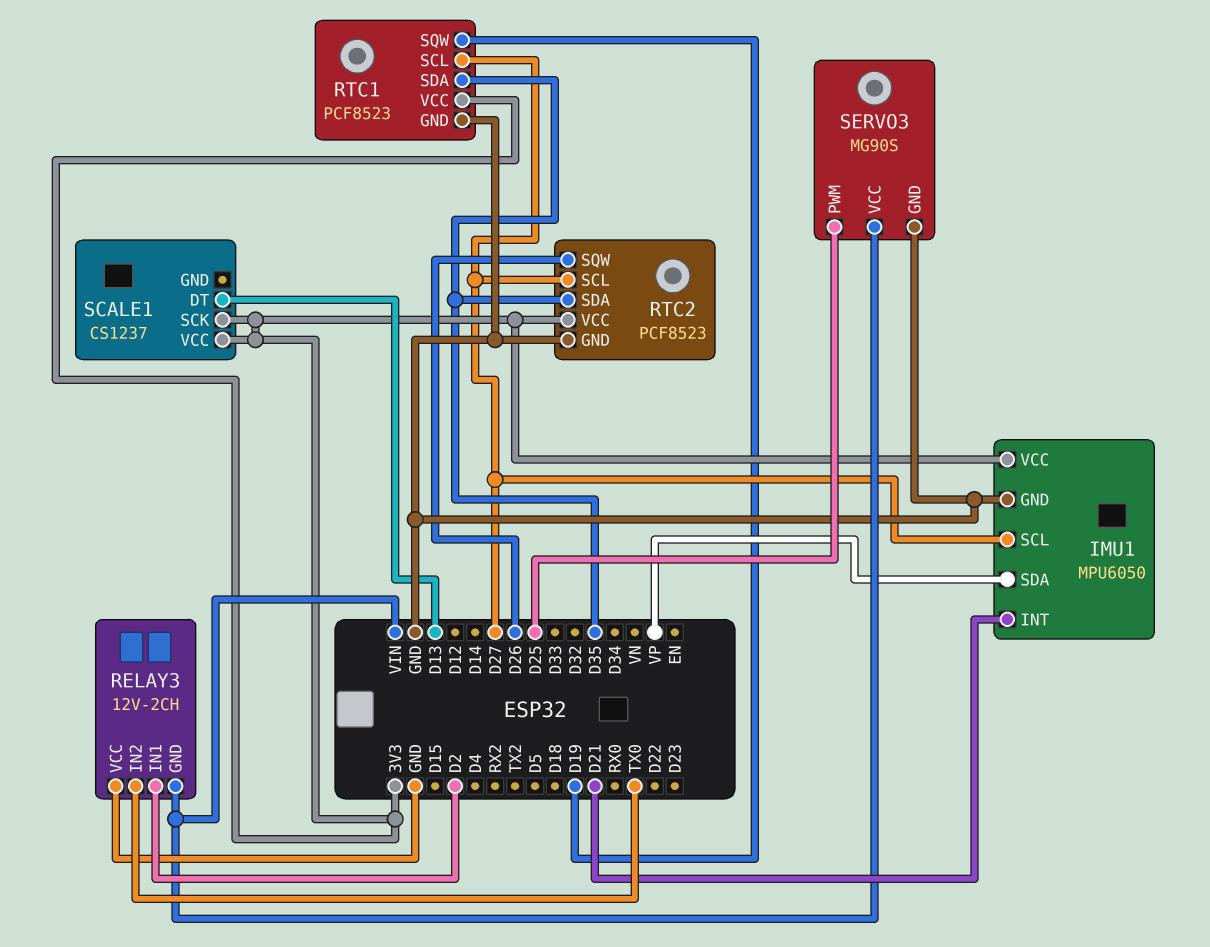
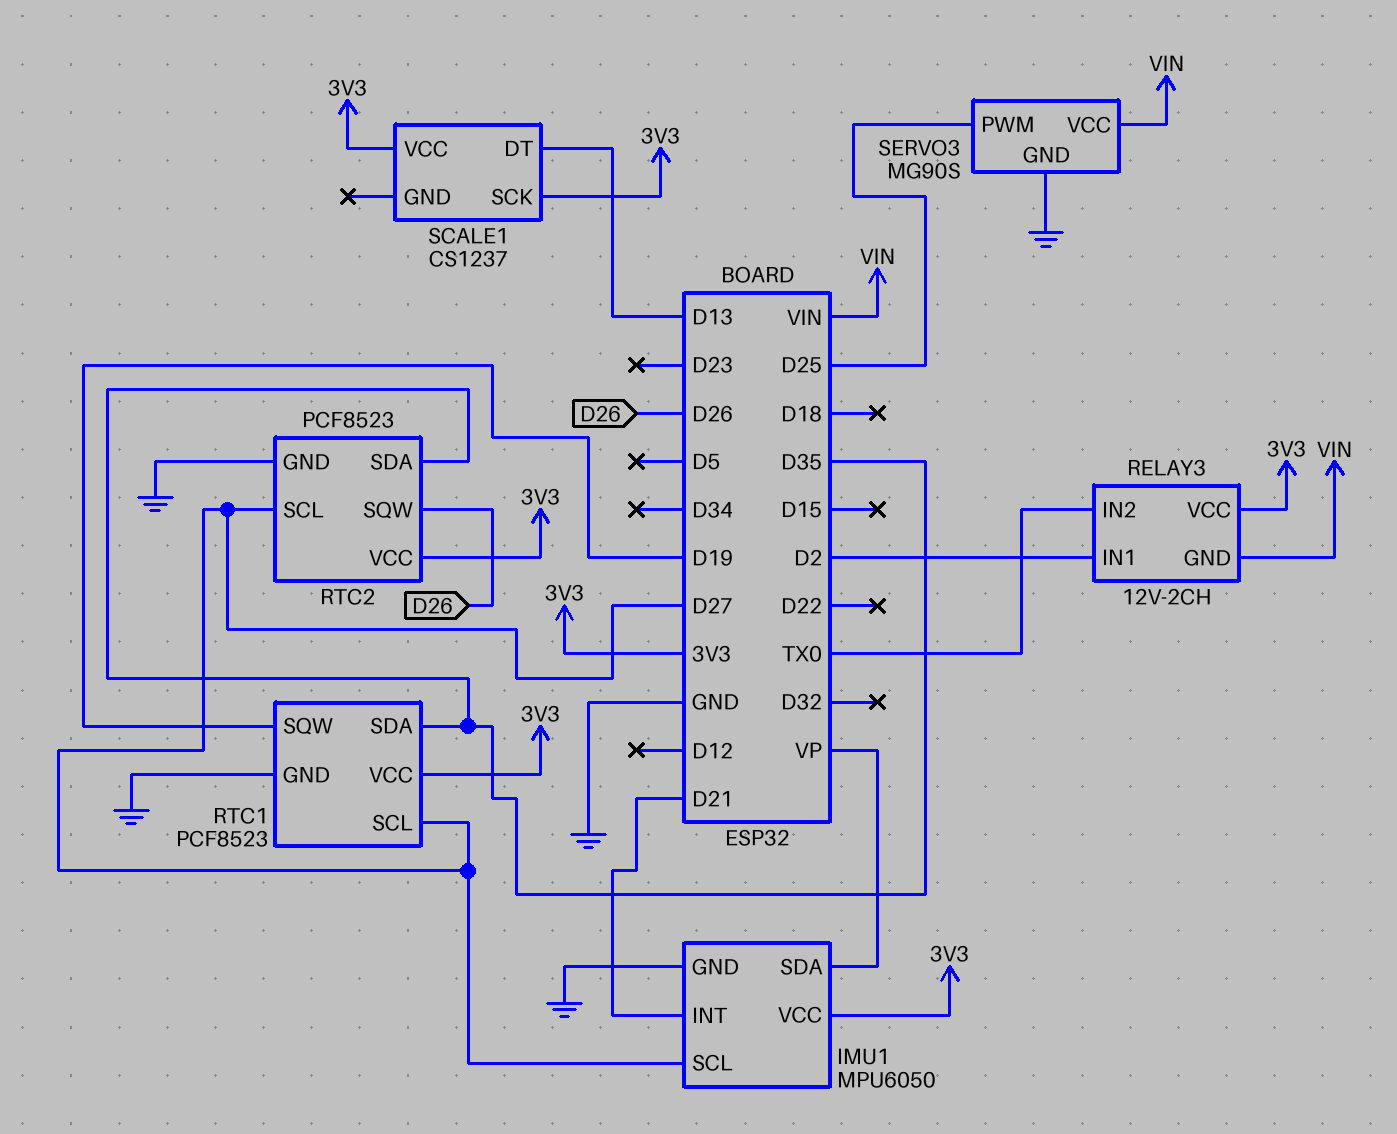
RELAY3 pin VCC: GND -> 3V3

